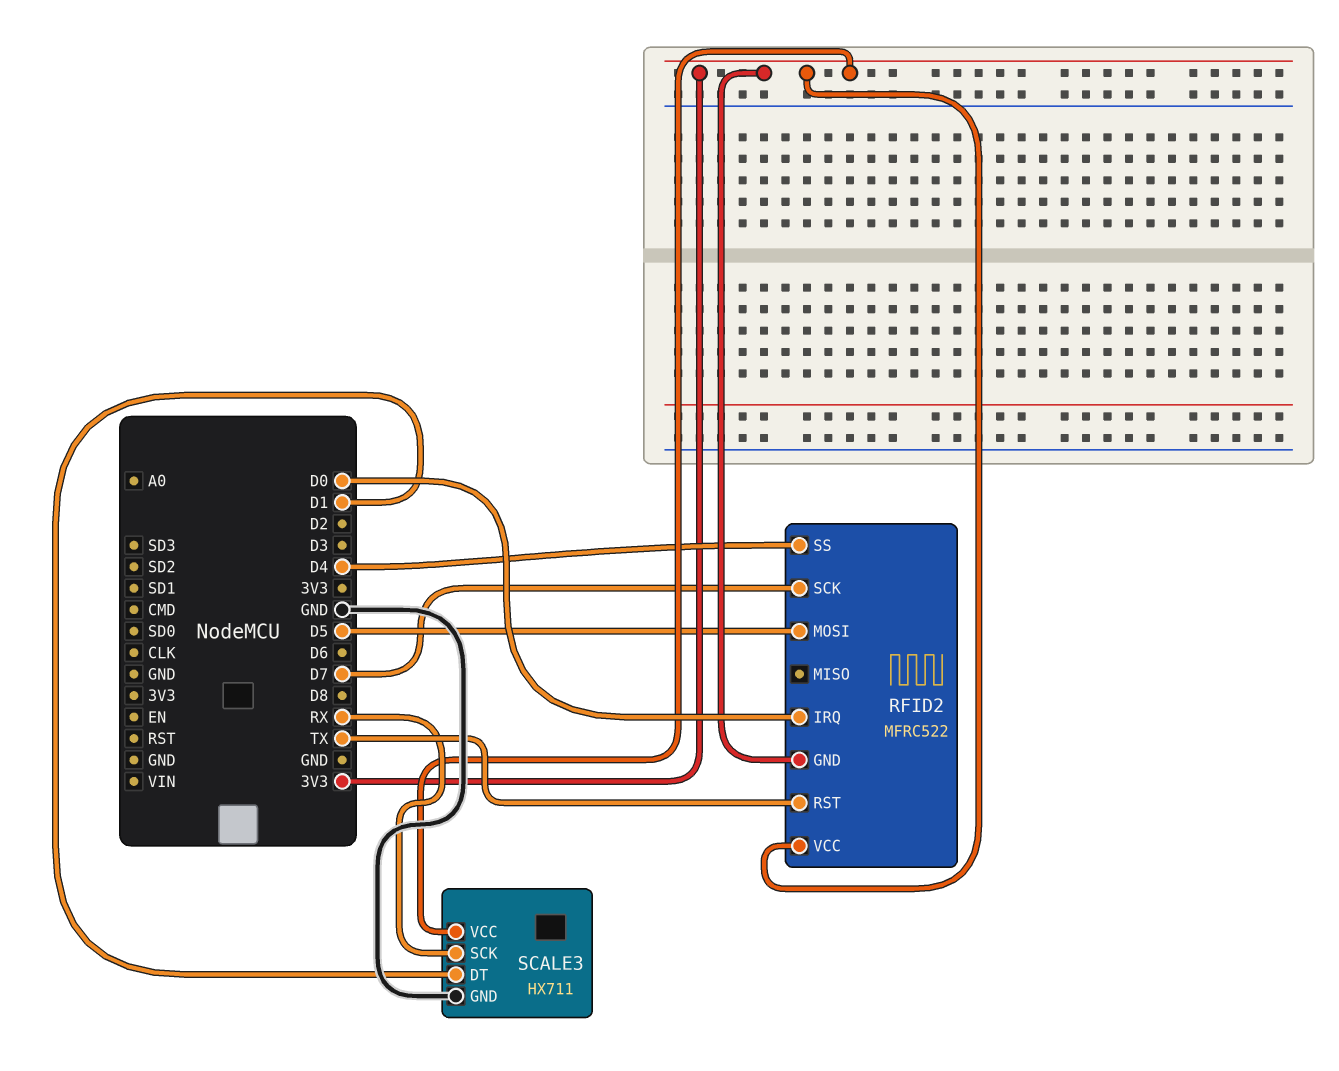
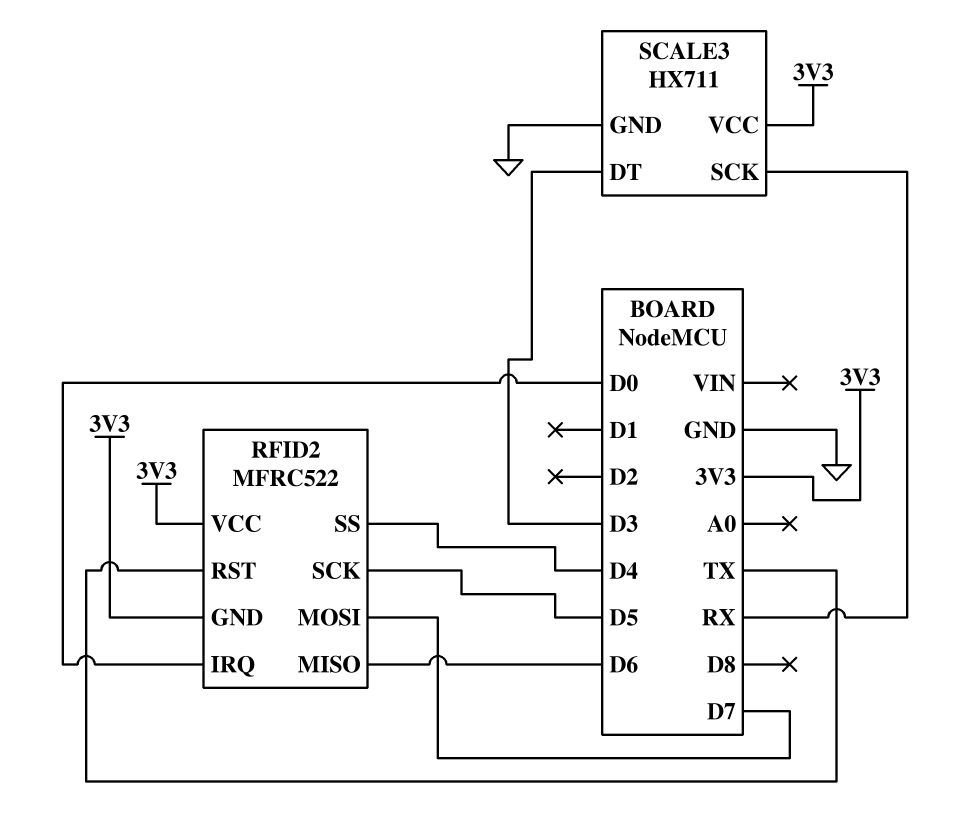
RFID2 pin MISO: none -> D6
RFID2 pin MOSI: D5 -> D7
RFID2 pin SCK: D7 -> D5
SCALE3 pin DT: D1 -> D3

